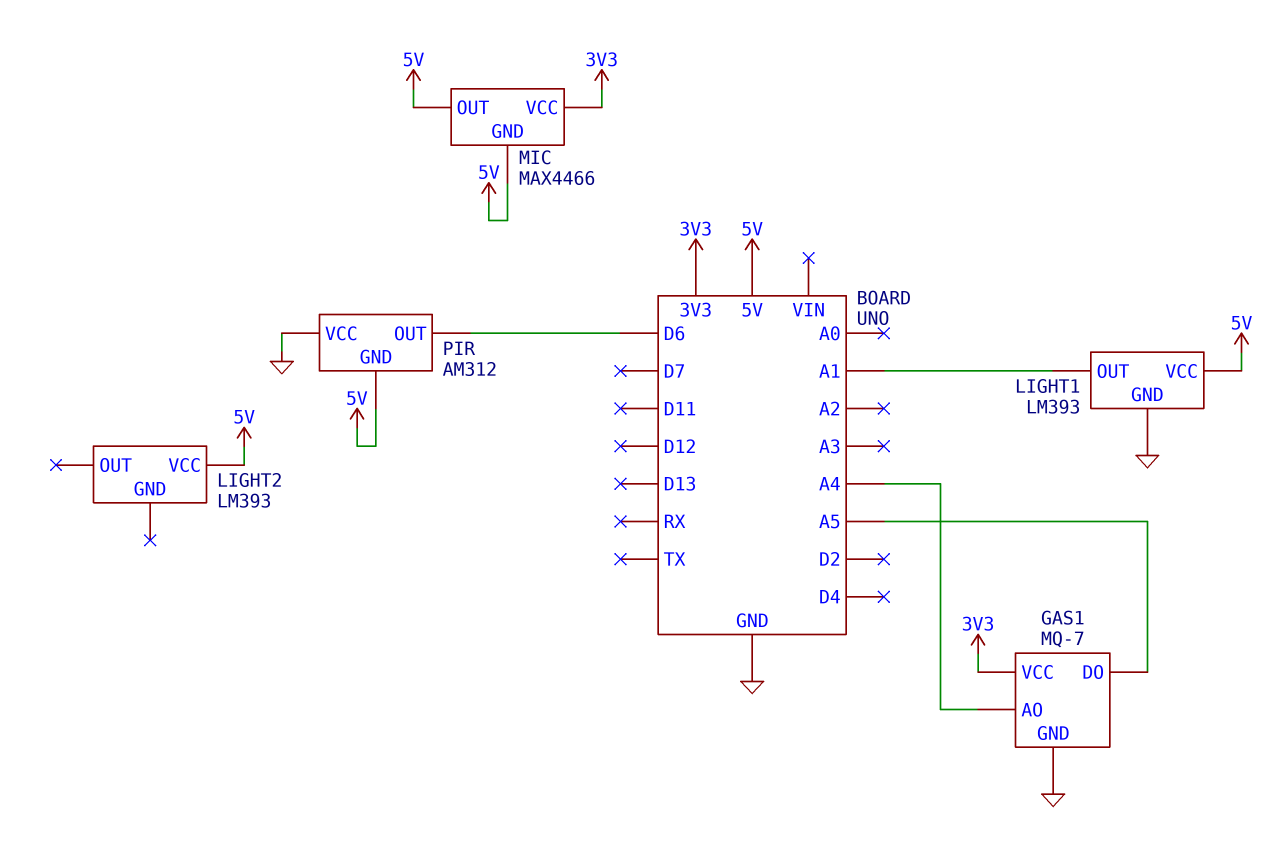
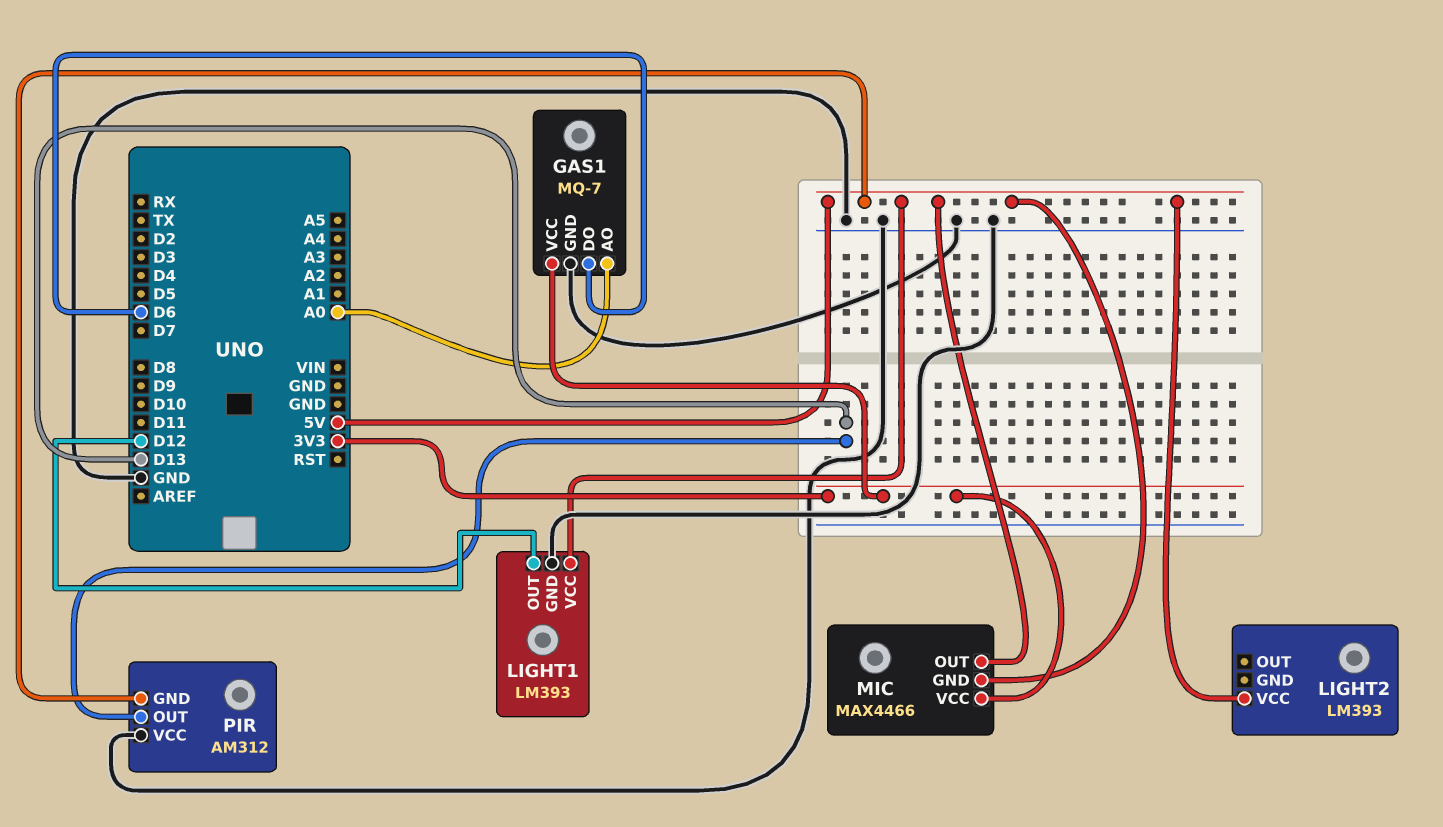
GAS1 pin AO: A4 -> A0
GAS1 pin DO: A5 -> D6
LIGHT1 pin OUT: A1 -> D12
PIR pin OUT: D6 -> D13

